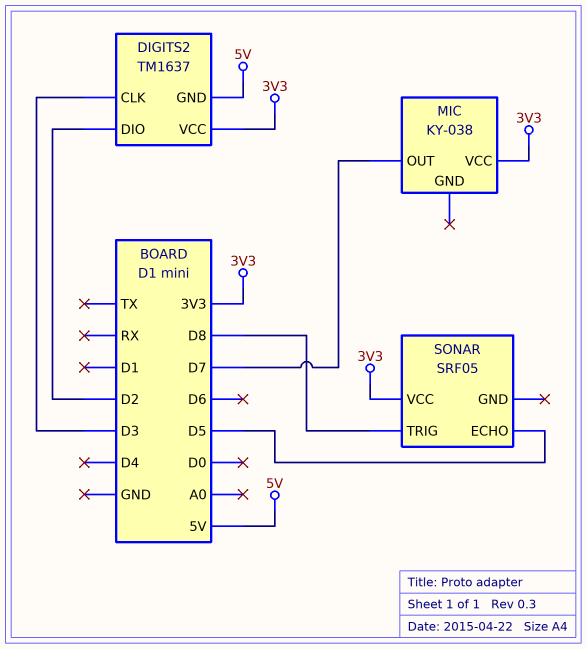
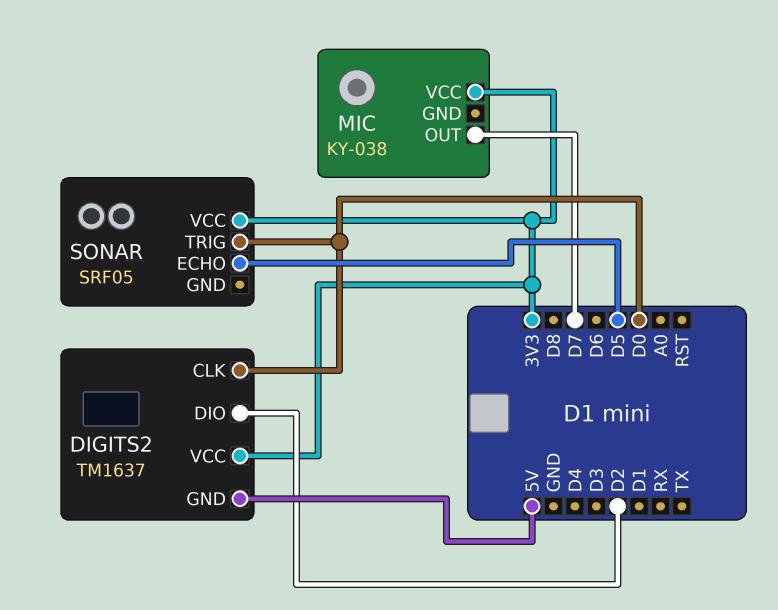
DIGITS2 pin CLK: D3 -> D0
SONAR pin TRIG: D8 -> D0

